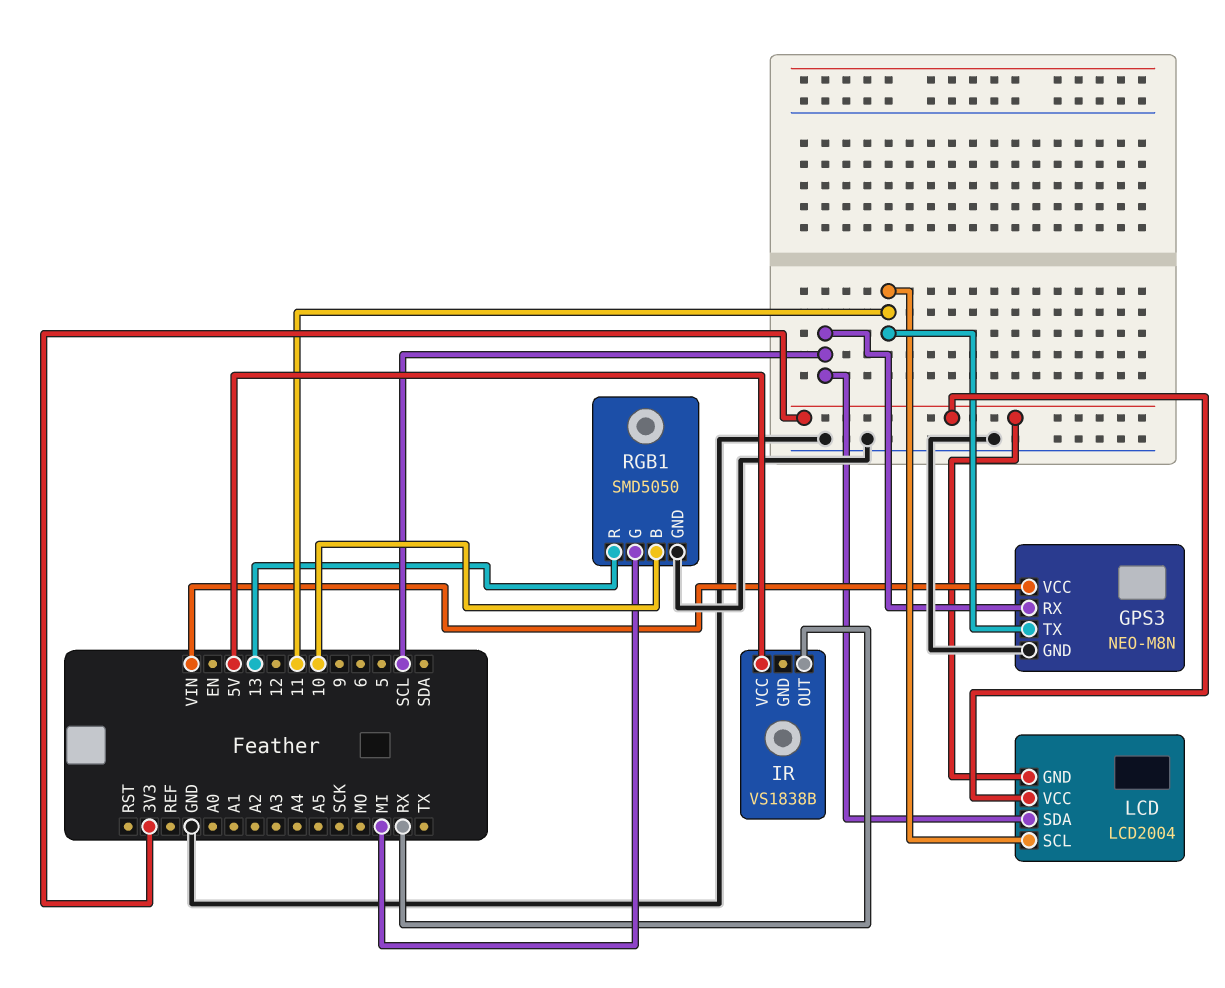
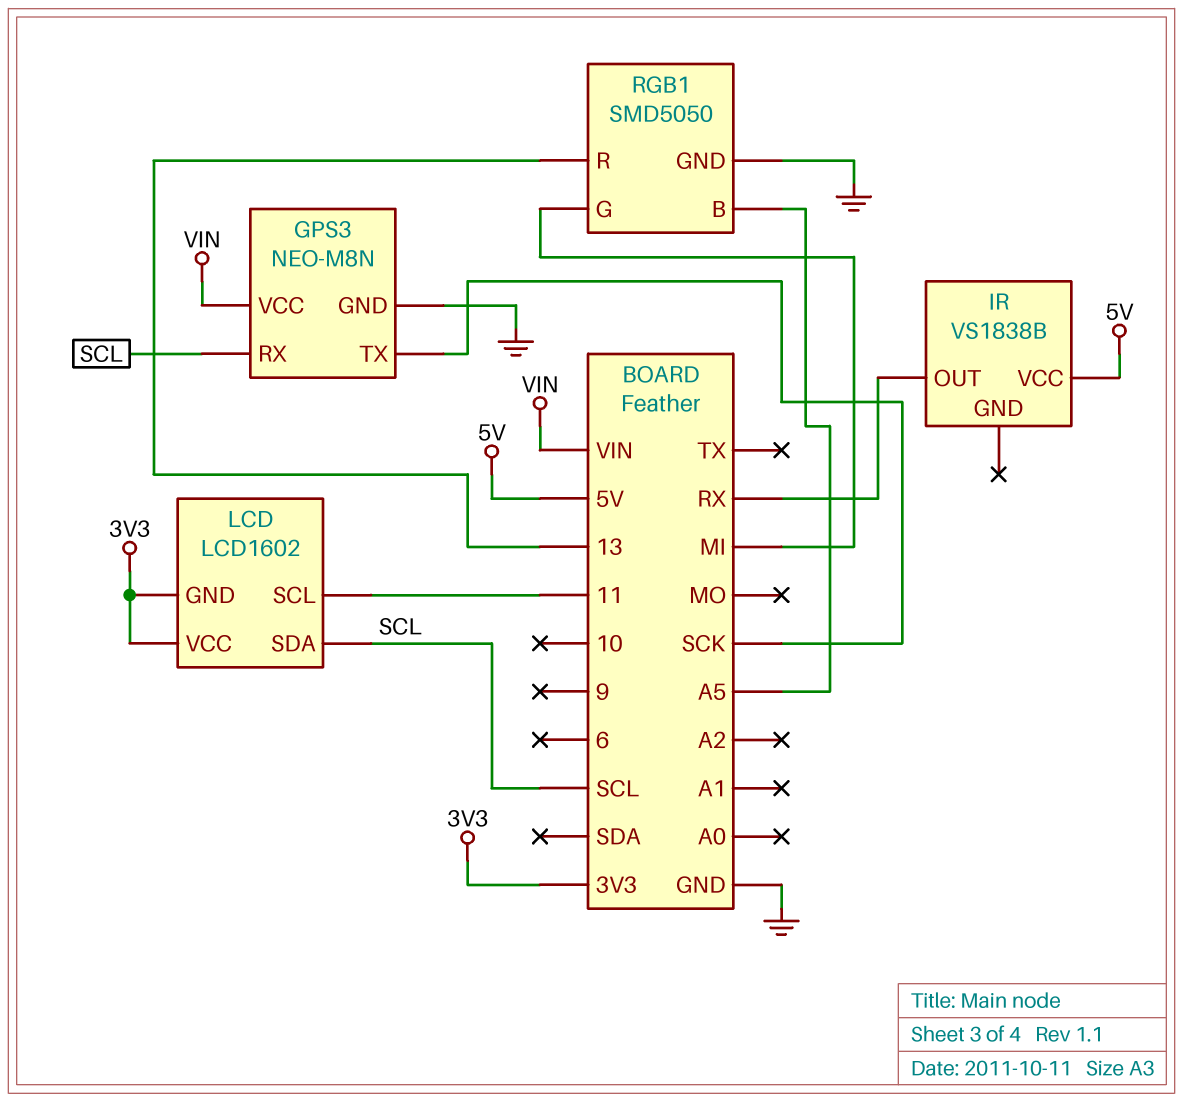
GPS3 pin TX: 11 -> SCK
LCD: LCD2004 -> LCD1602
RGB1 pin B: 10 -> A5

